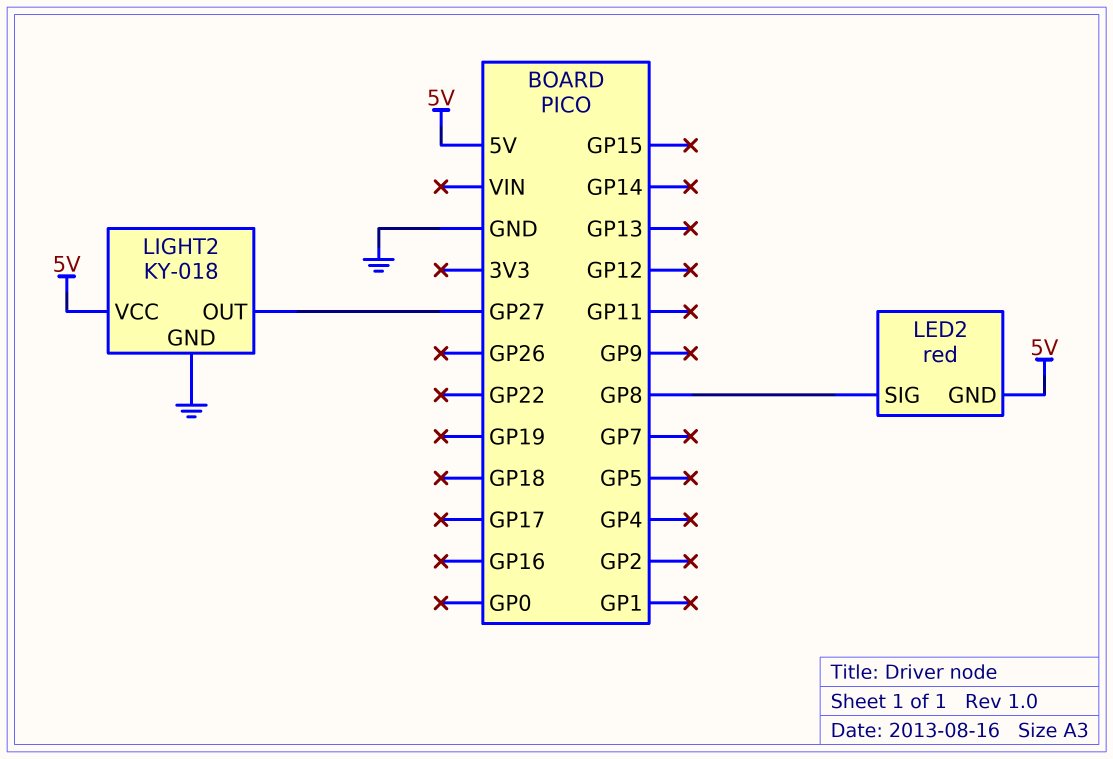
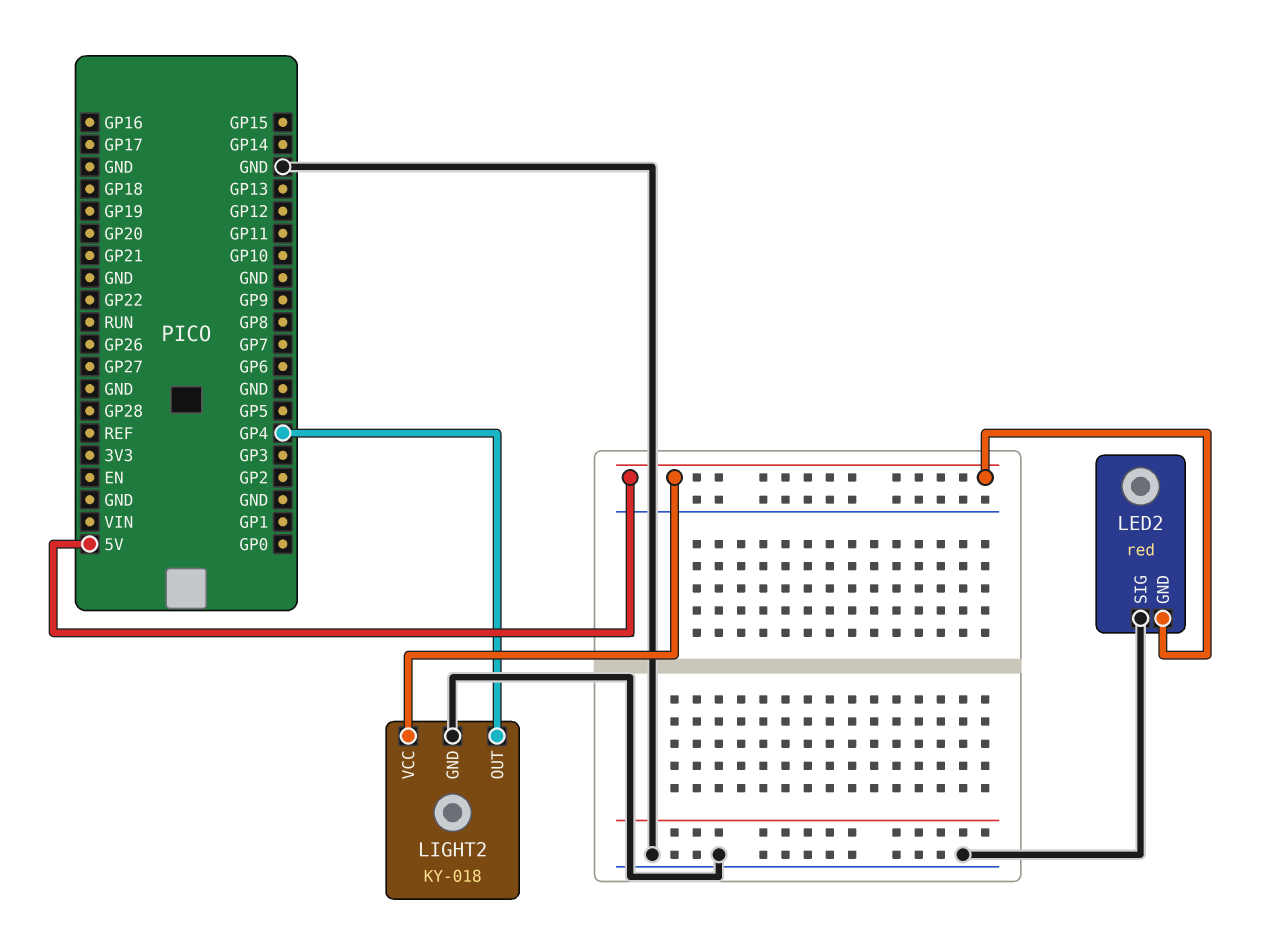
LED2 pin SIG: GP8 -> GND
LIGHT2 pin OUT: GP27 -> GP4

